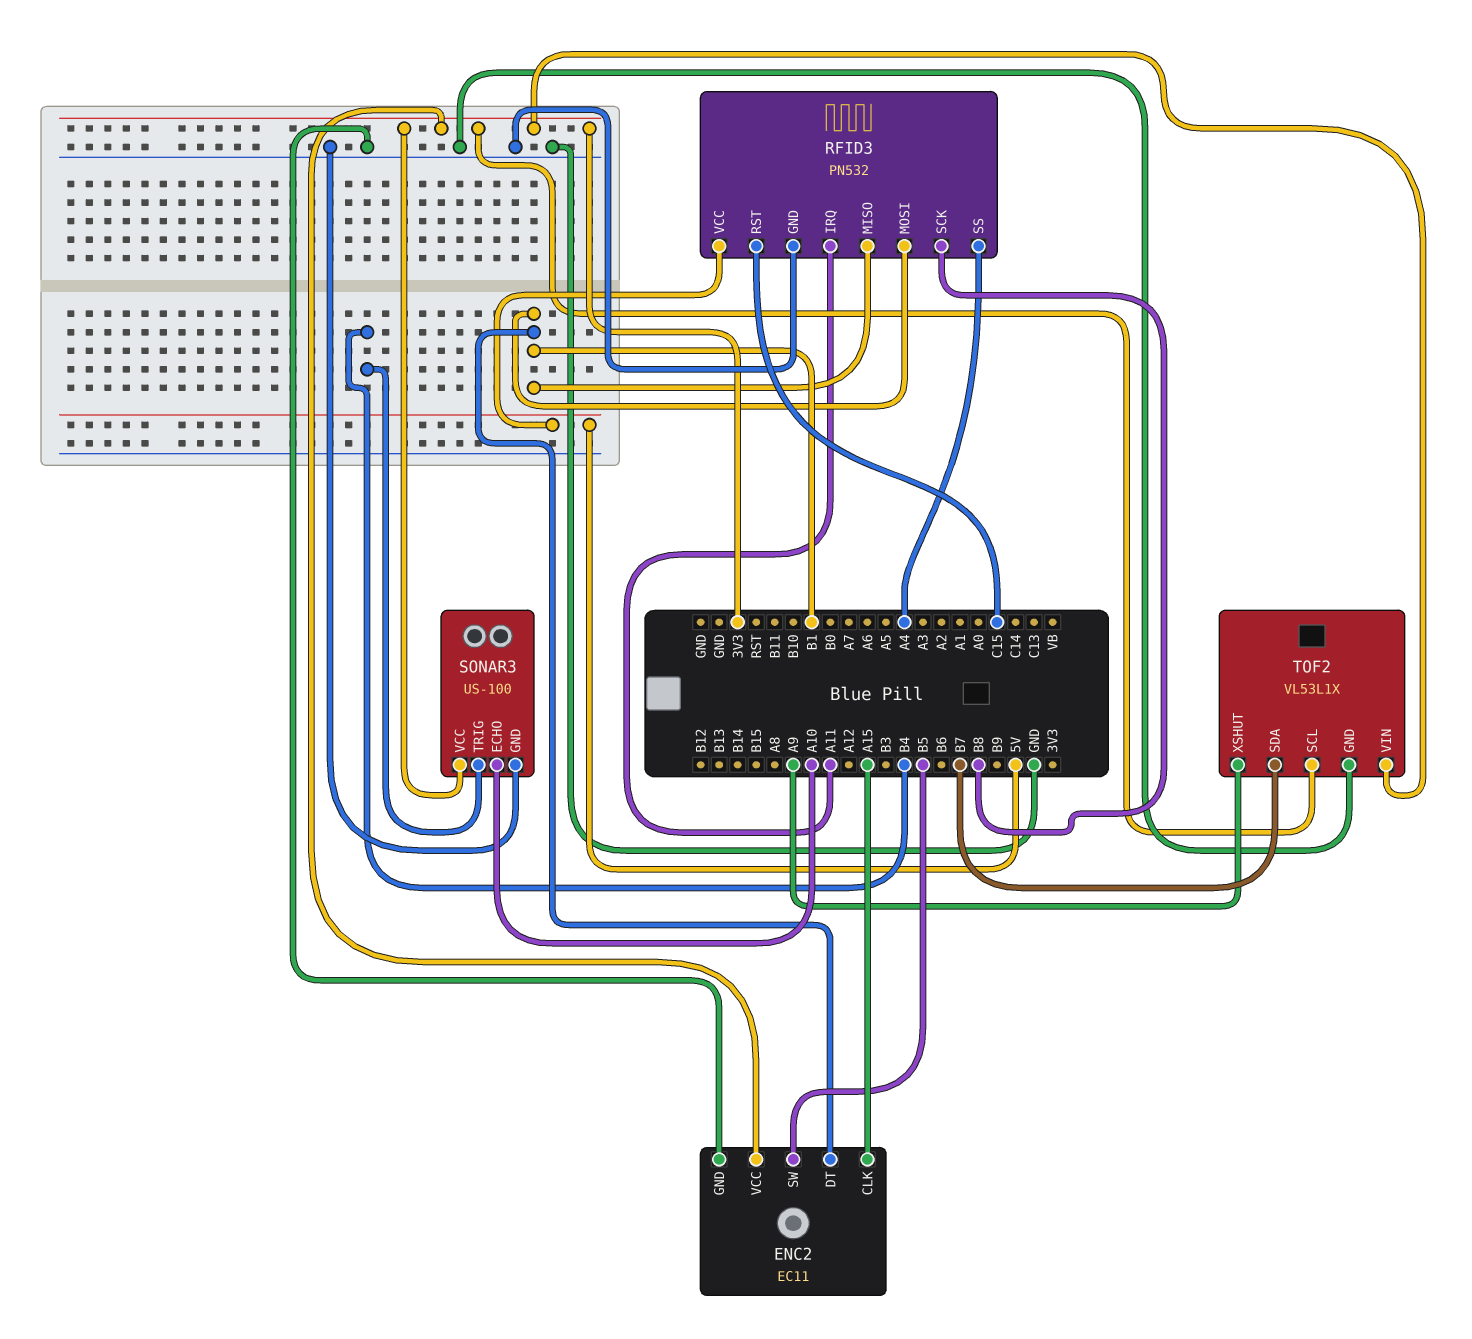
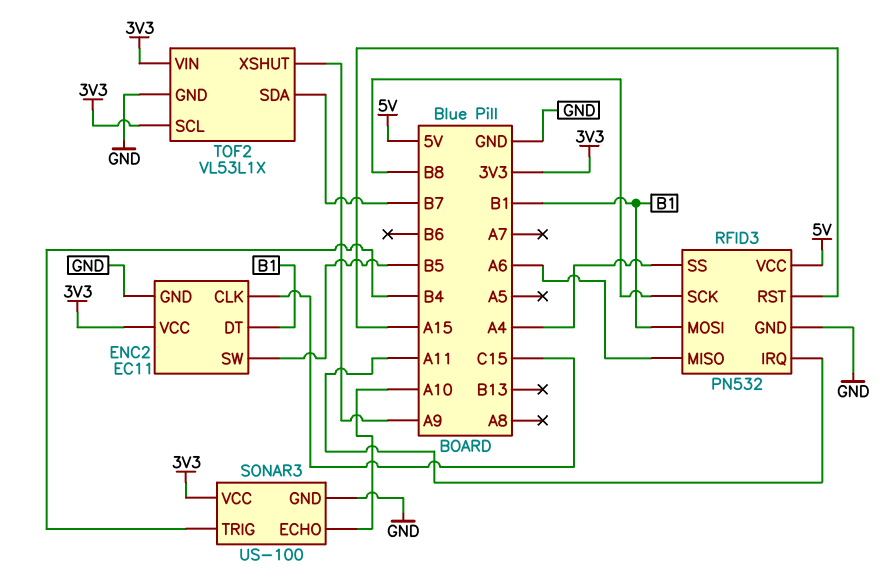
ENC2 pin CLK: A15 -> C15
RFID3 pin MISO: B1 -> A6
RFID3 pin RST: C15 -> A15

